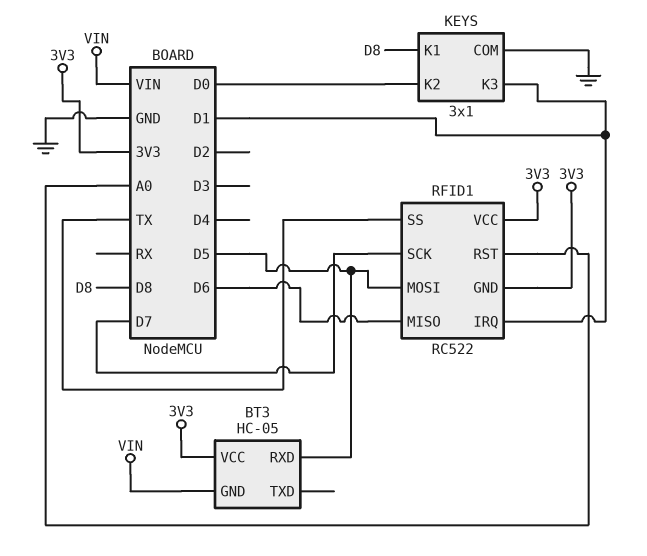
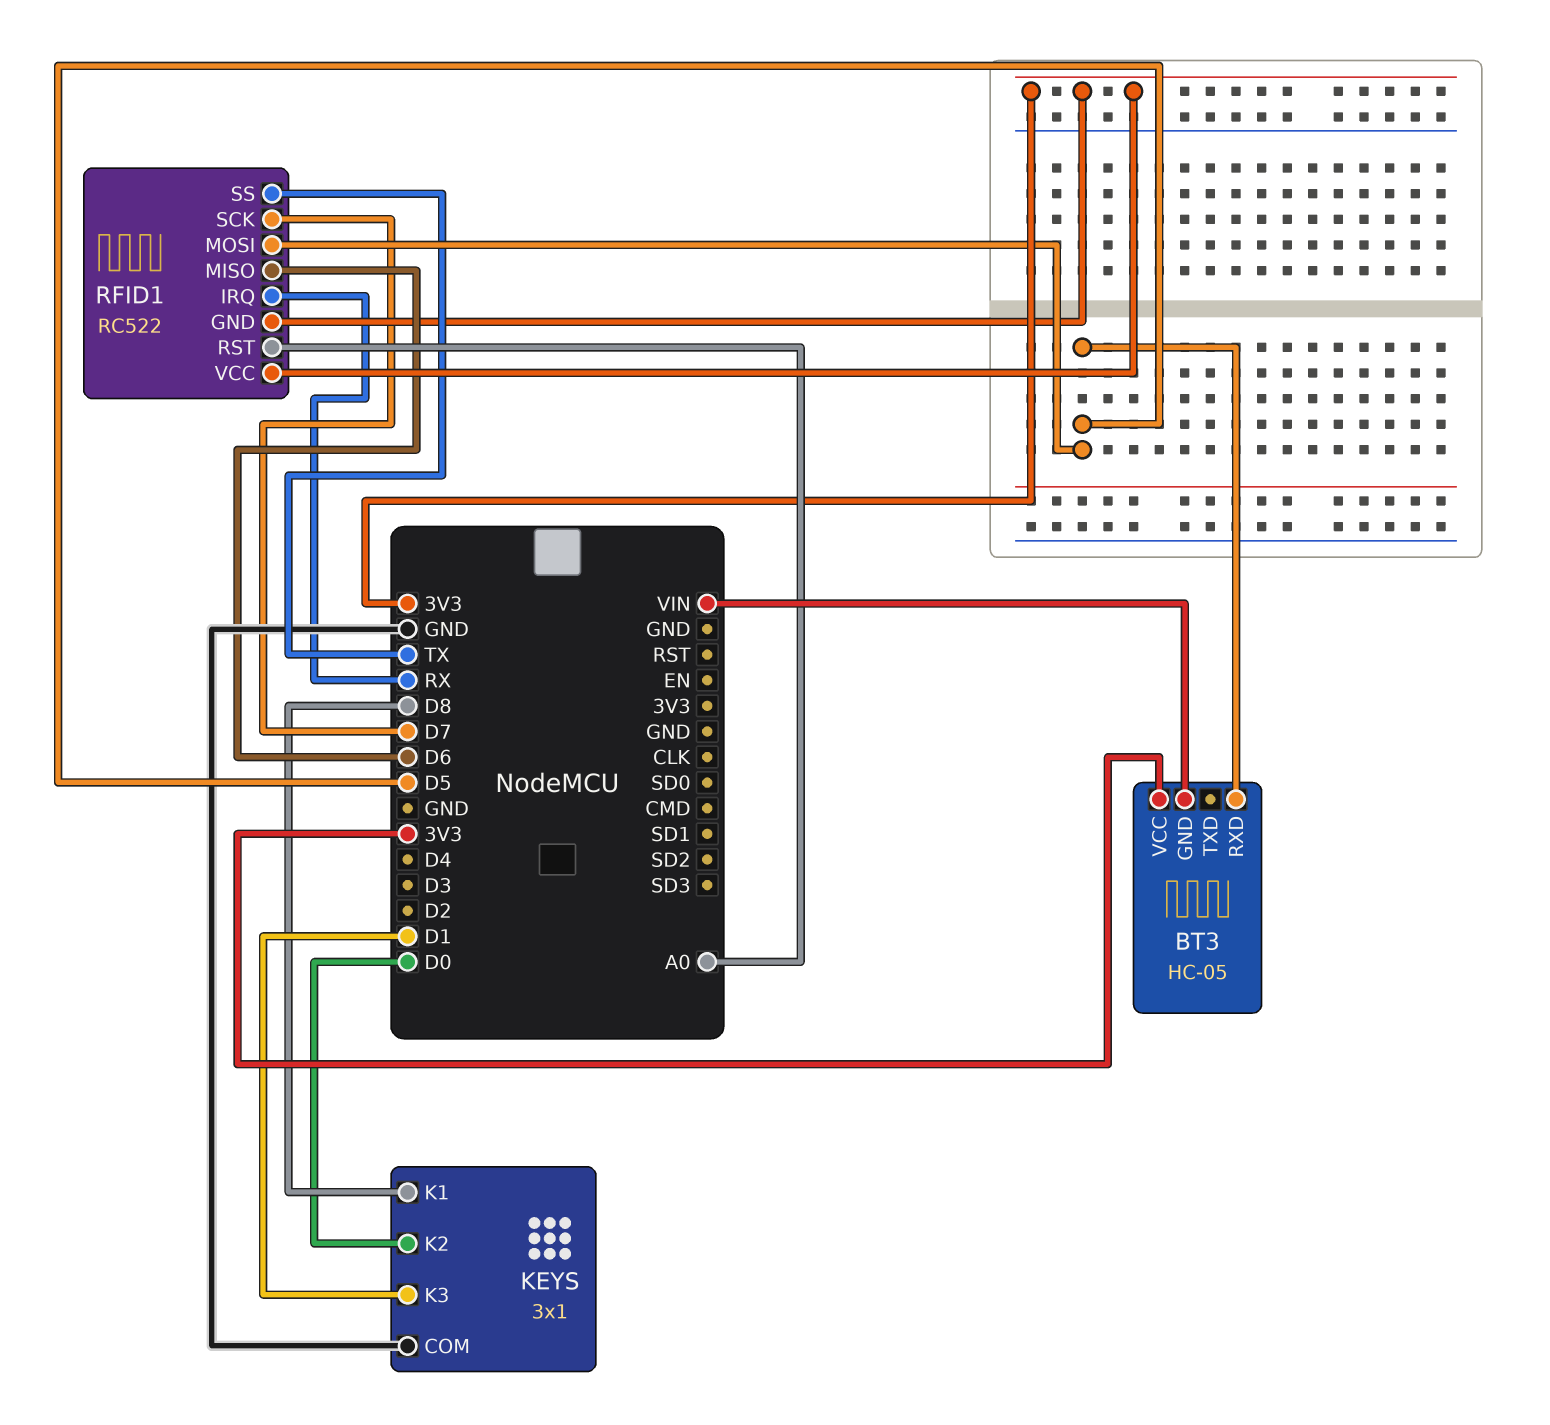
RFID1 pin IRQ: D1 -> RX

